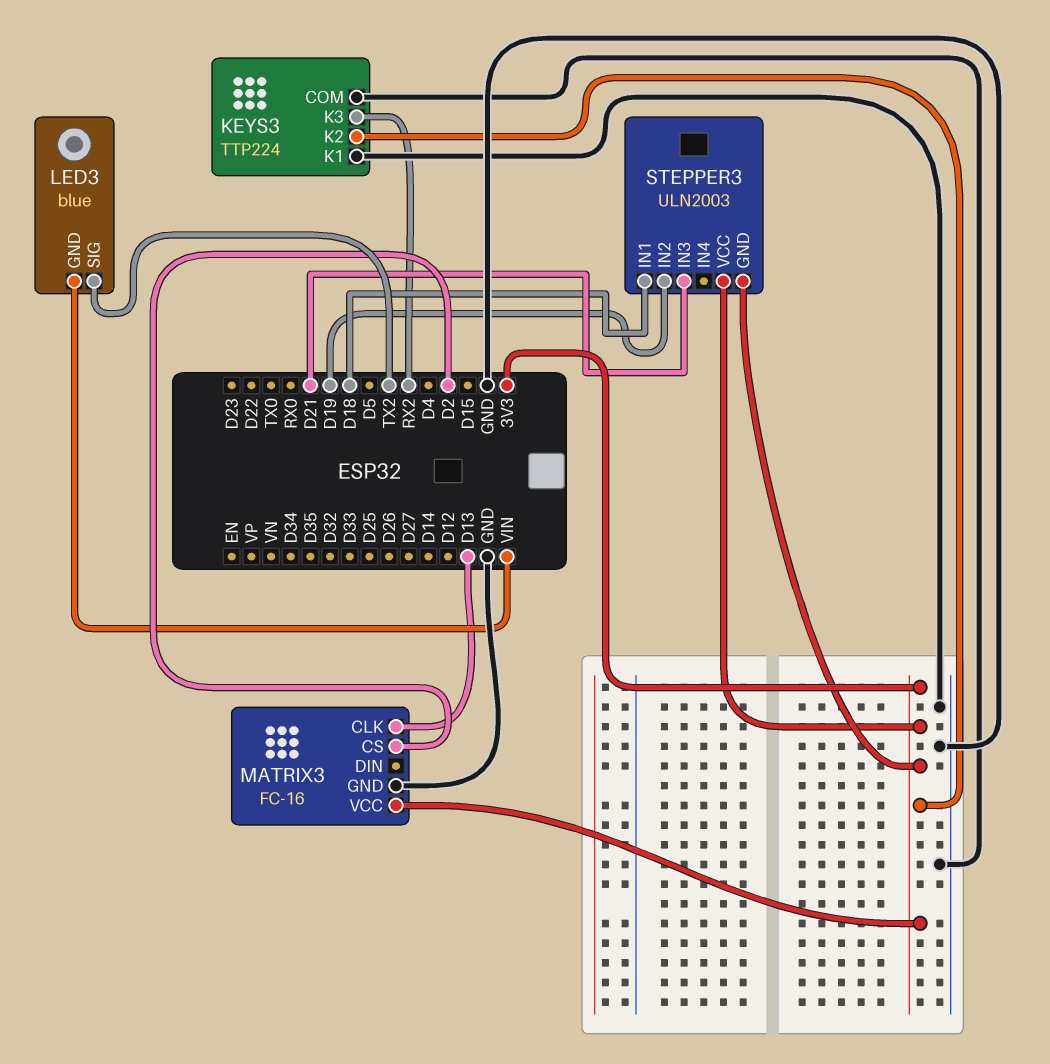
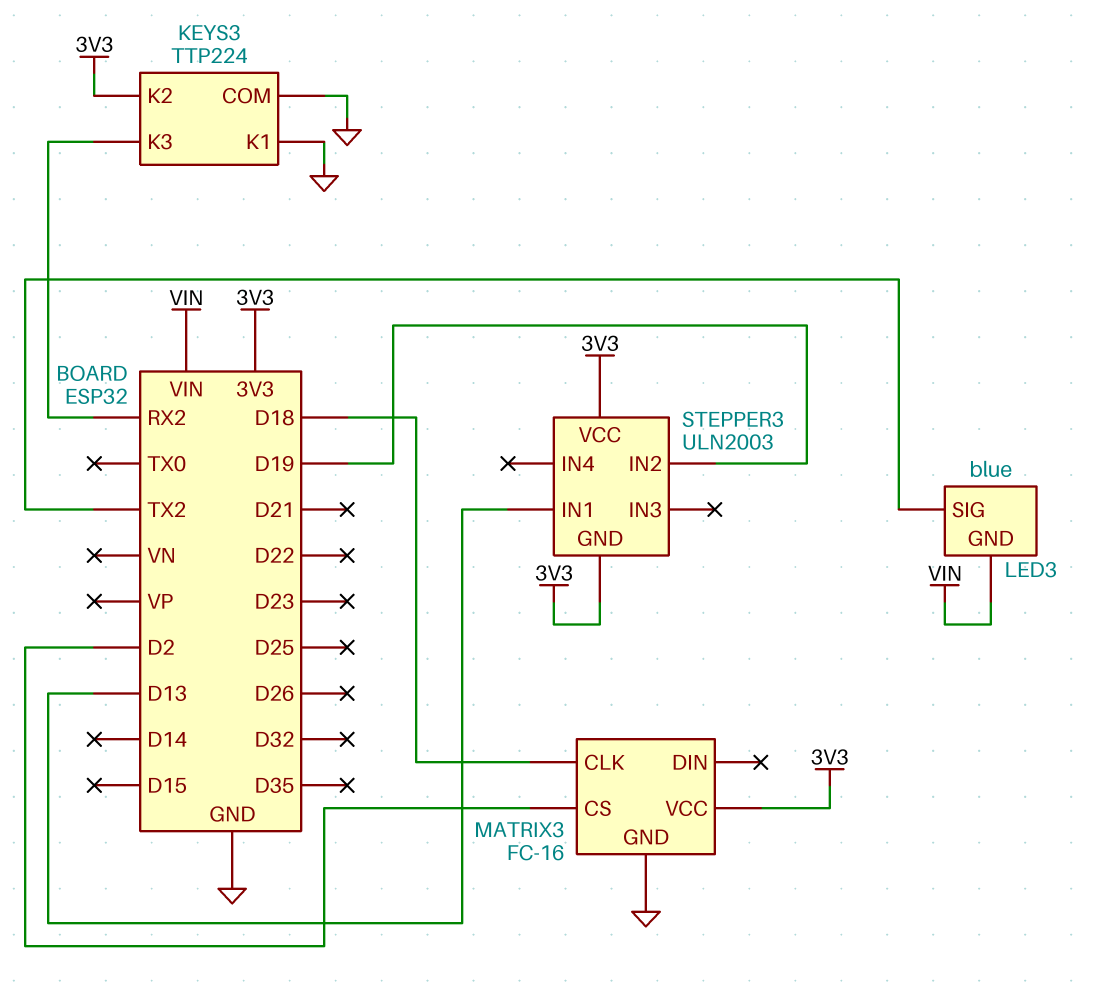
MATRIX3 pin CLK: D13 -> D18
STEPPER3 pin IN1: D18 -> D13
STEPPER3 pin IN3: D21 -> none

